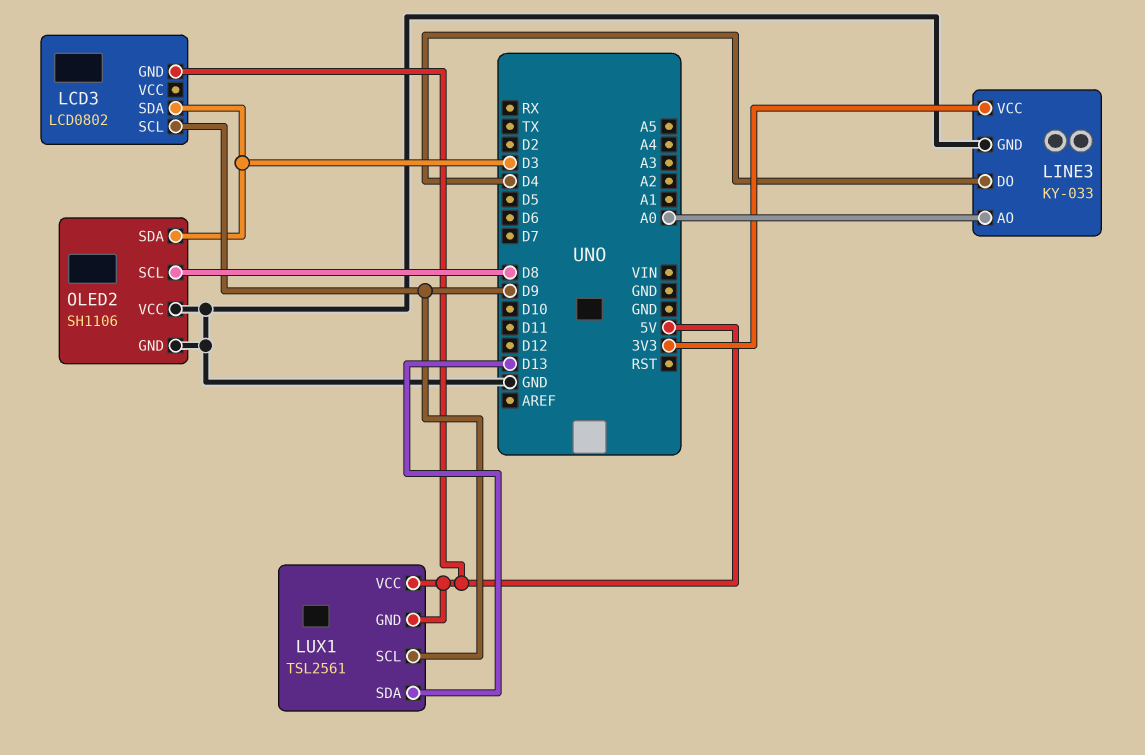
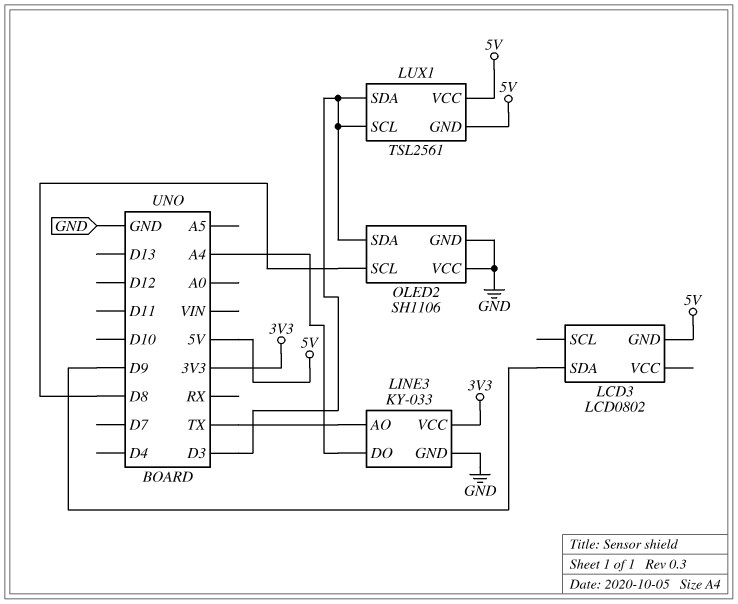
LCD3 pin SCL: D9 -> none
LCD3 pin SDA: D3 -> D9
LINE3 pin AO: A0 -> TX
LINE3 pin DO: D4 -> A4
LUX1 pin SCL: D9 -> D3
LUX1 pin SDA: D13 -> D3

